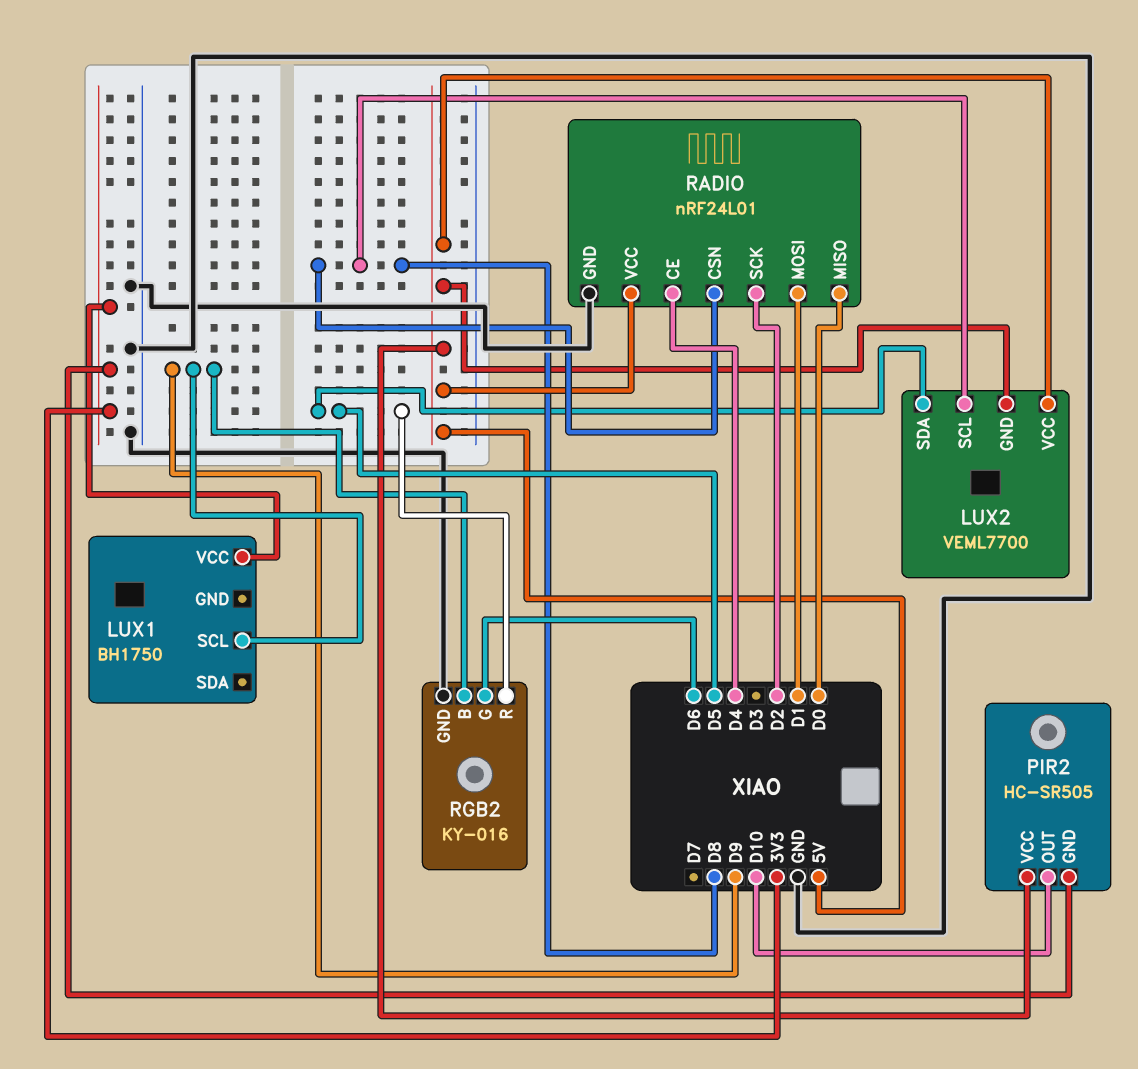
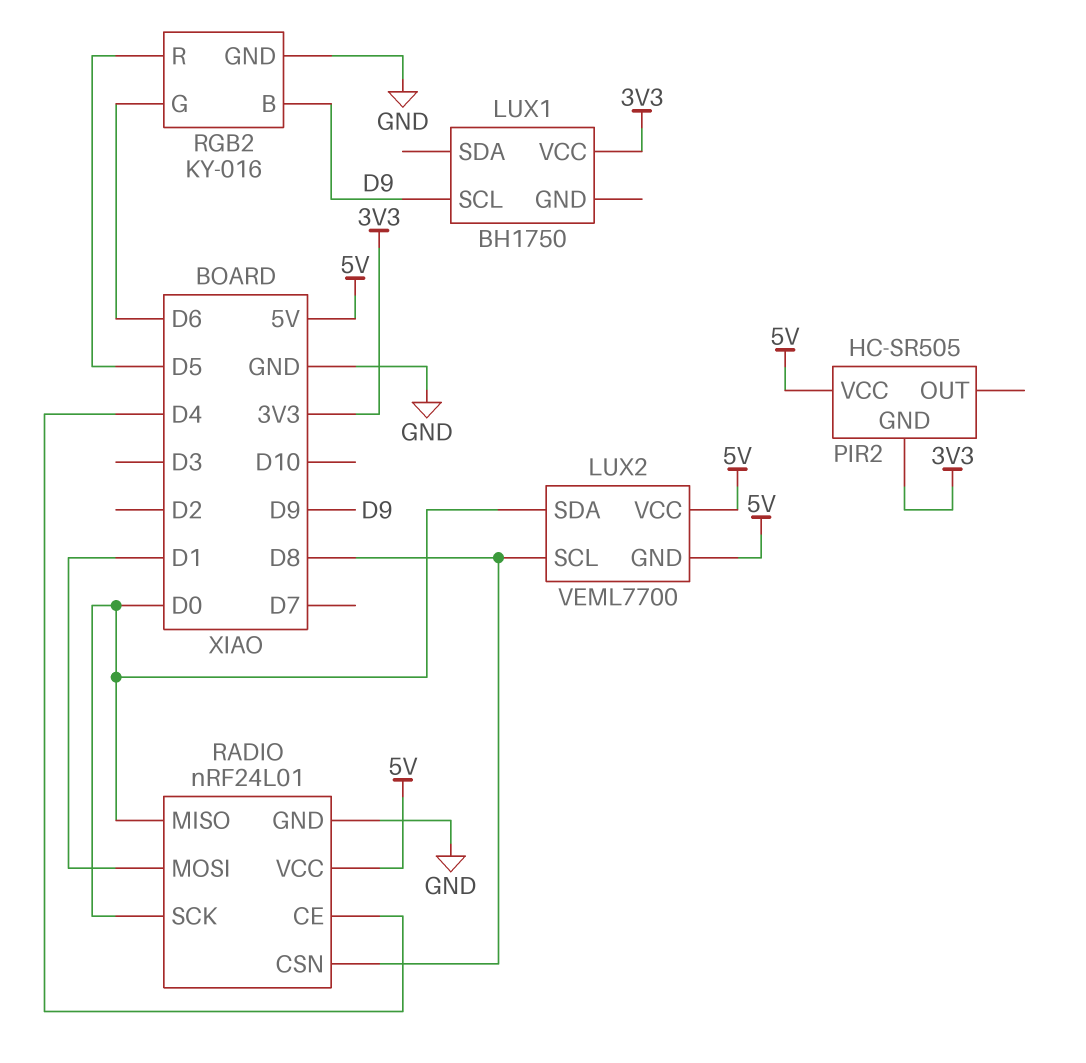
LUX2 pin SDA: D5 -> D0
PIR2 pin OUT: D10 -> none
RADIO pin SCK: D2 -> D0

